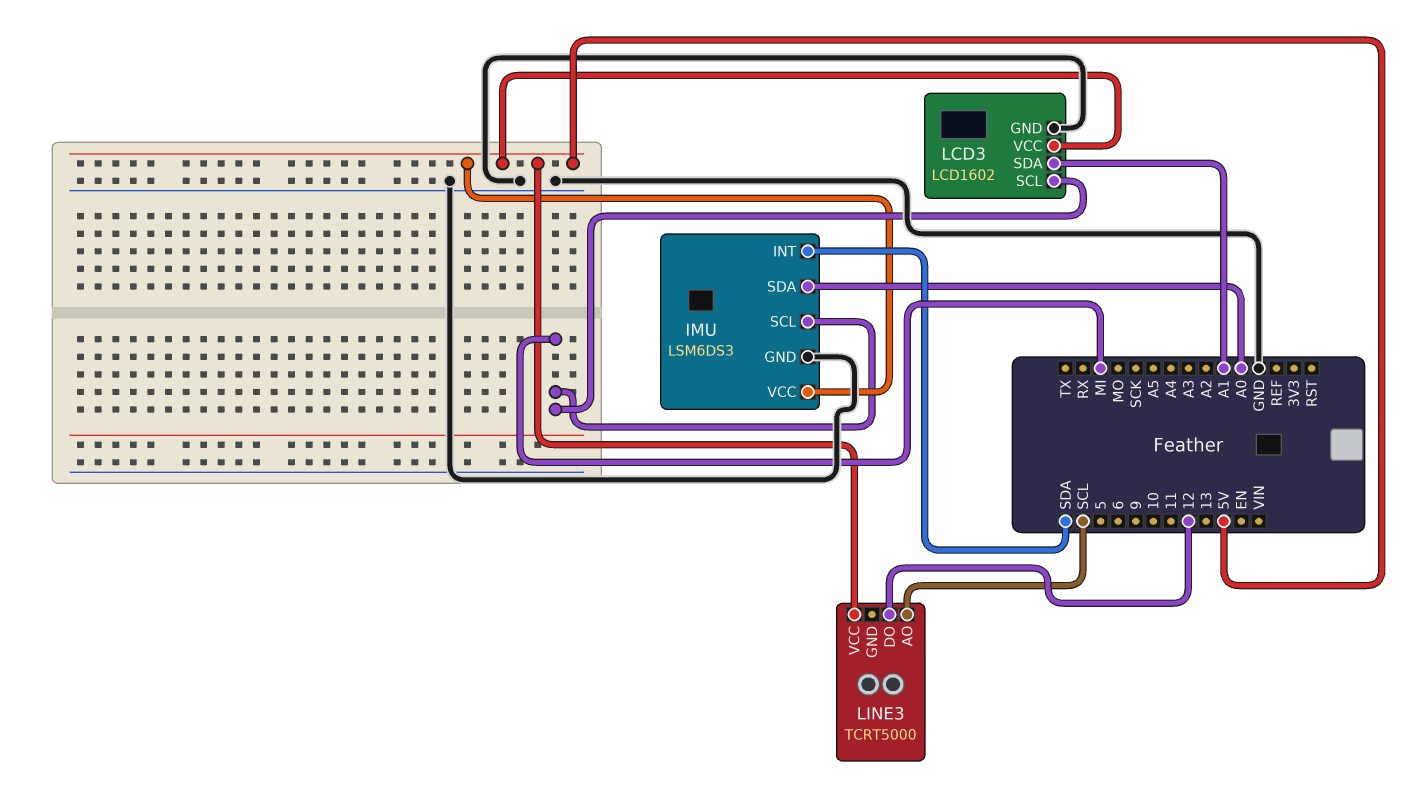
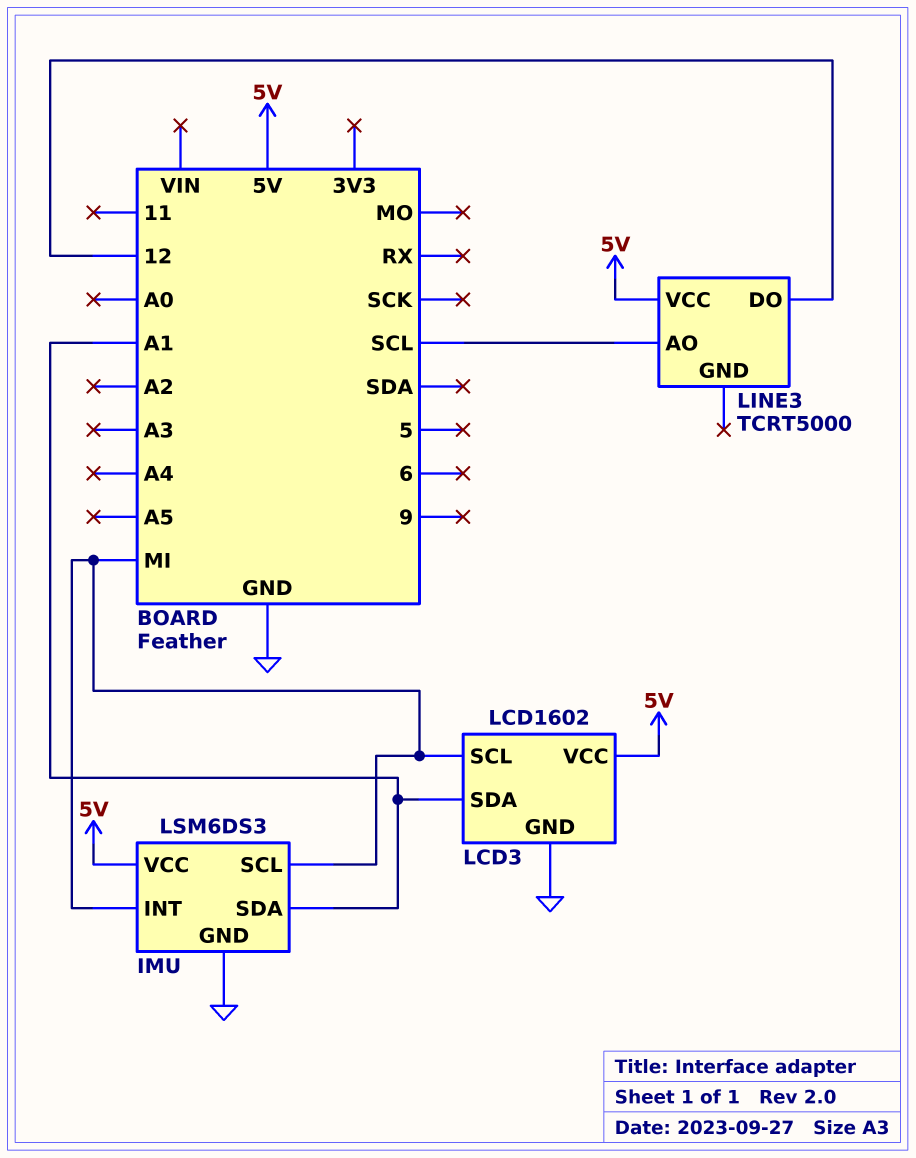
IMU pin INT: SDA -> MI
IMU pin SDA: A0 -> A1

